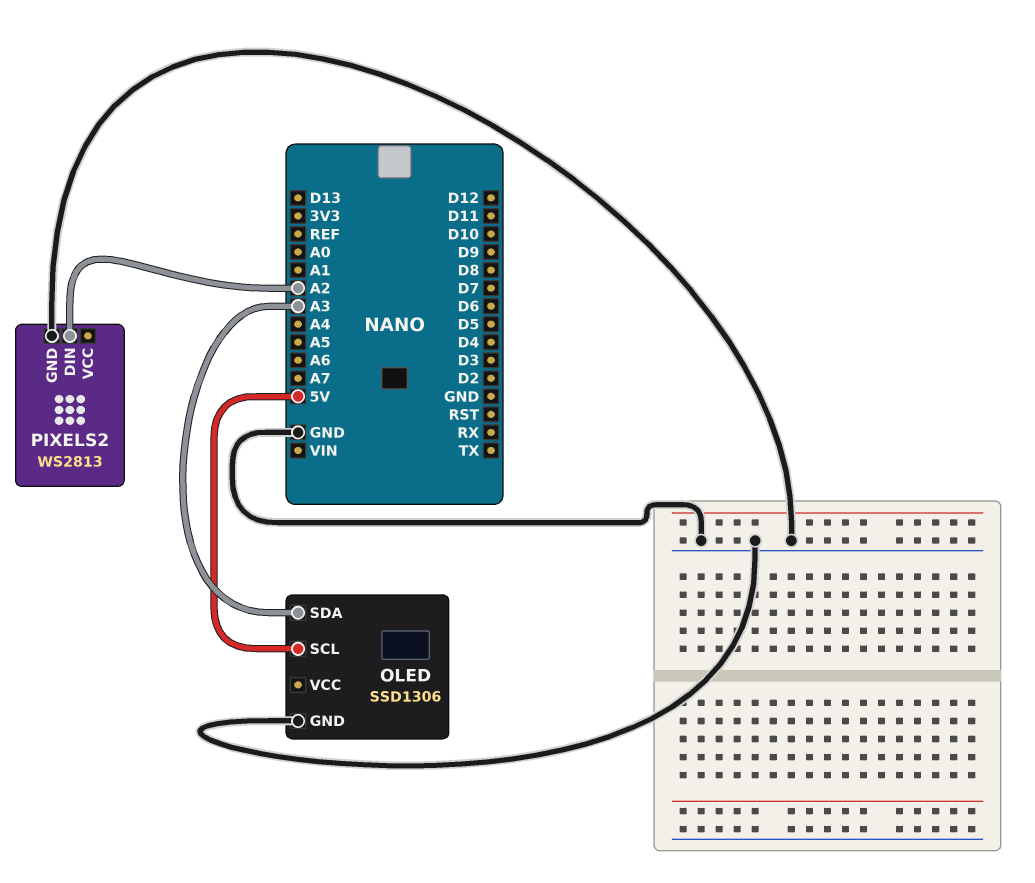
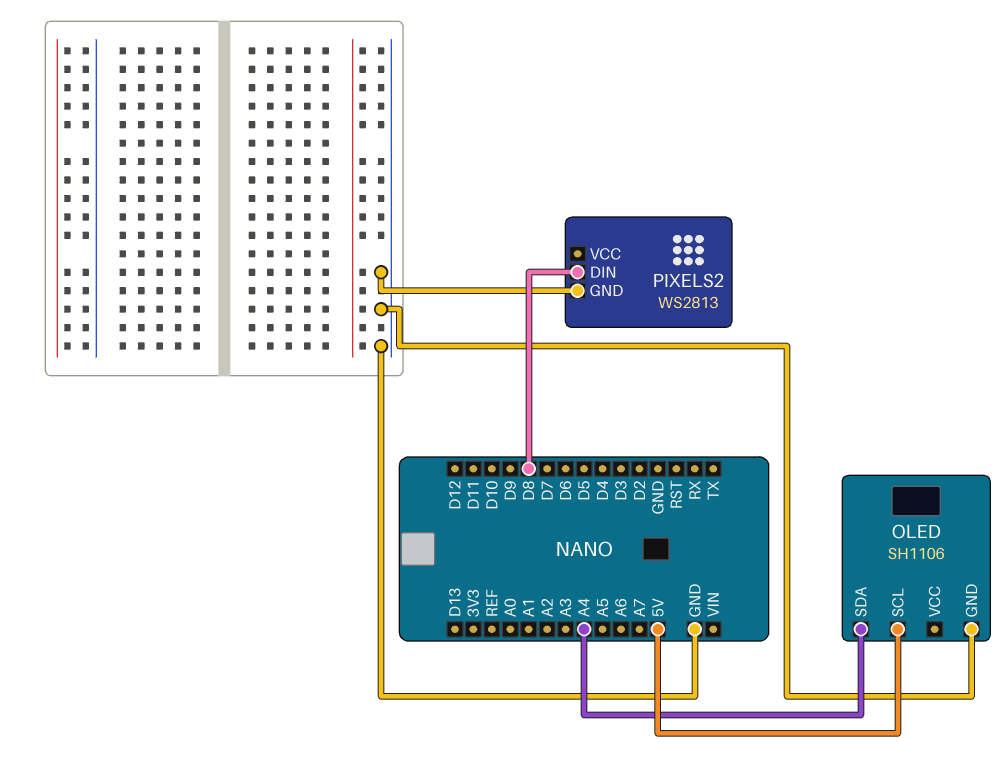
OLED: SSD1306 -> SH1106
OLED pin SDA: A3 -> A4
PIXELS2 pin DIN: A2 -> D8

